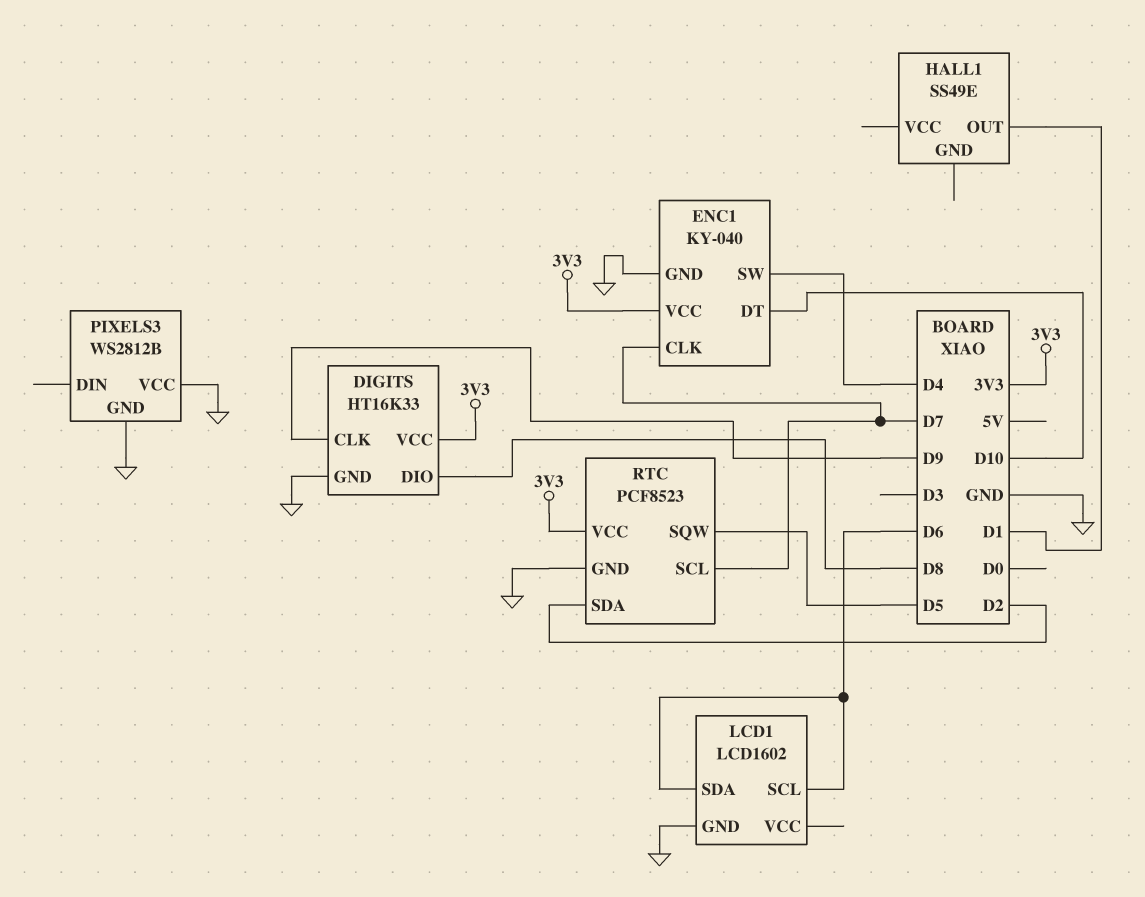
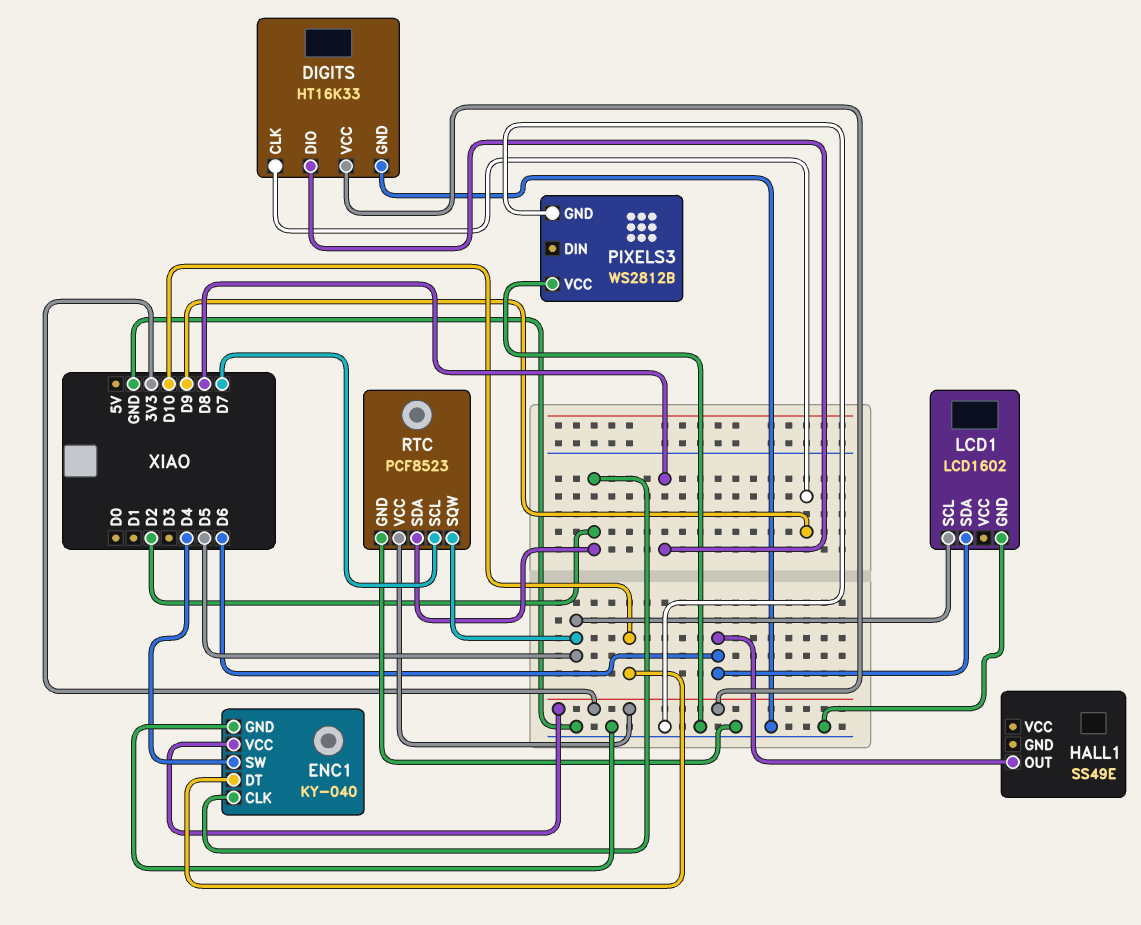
ENC1 pin CLK: D7 -> D2
HALL1 pin OUT: D1 -> D6
LCD1 pin SCL: D6 -> D5

